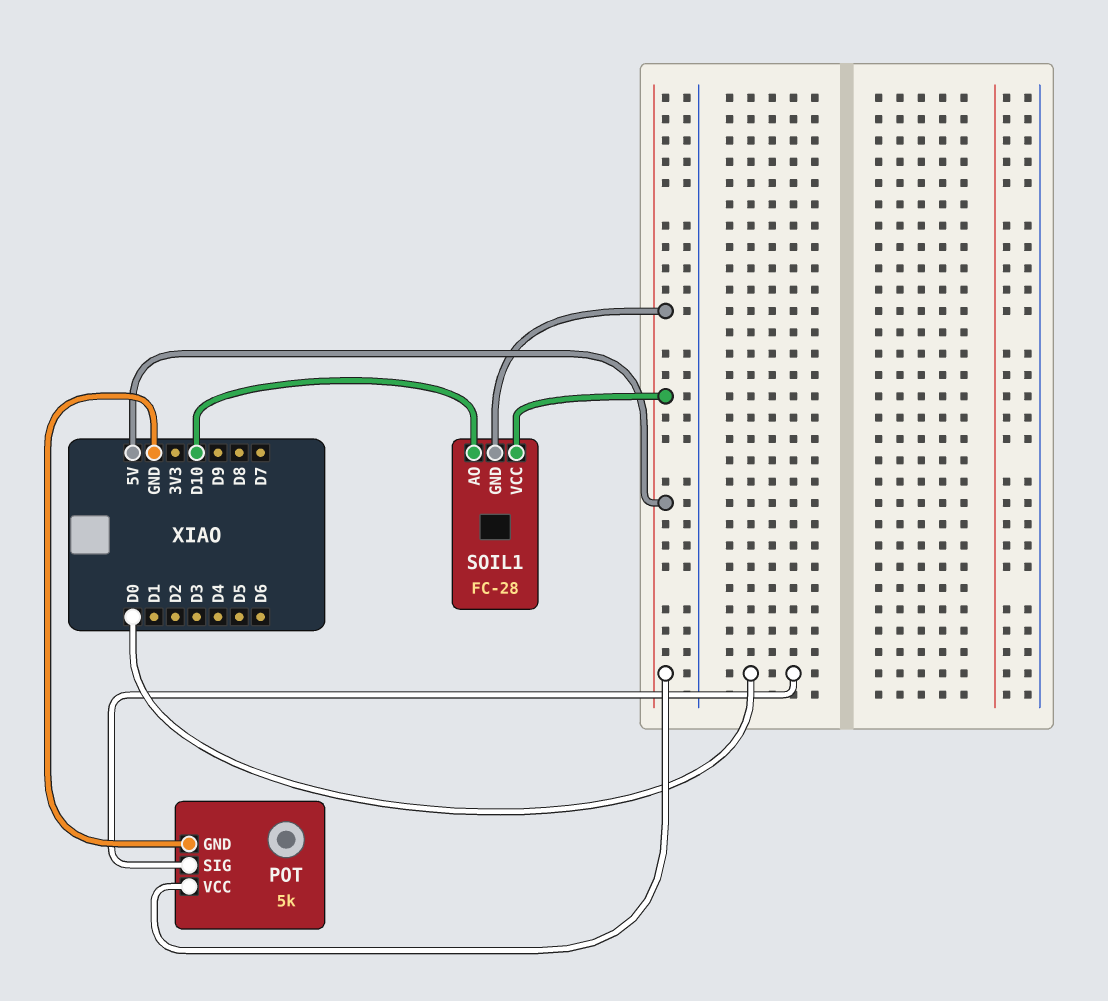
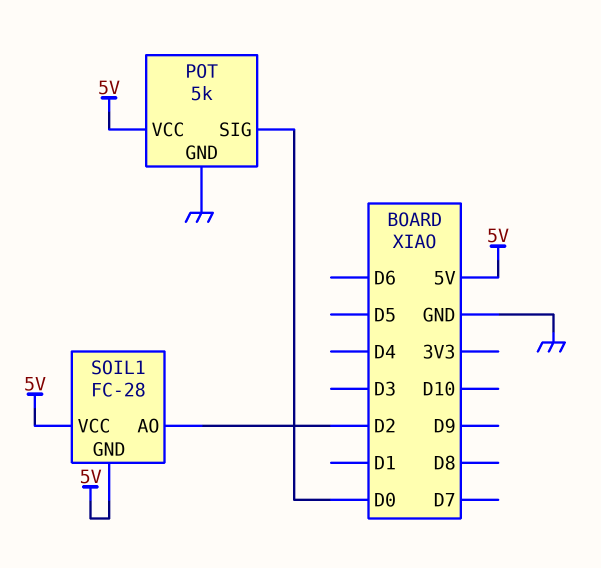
SOIL1 pin AO: D10 -> D2

